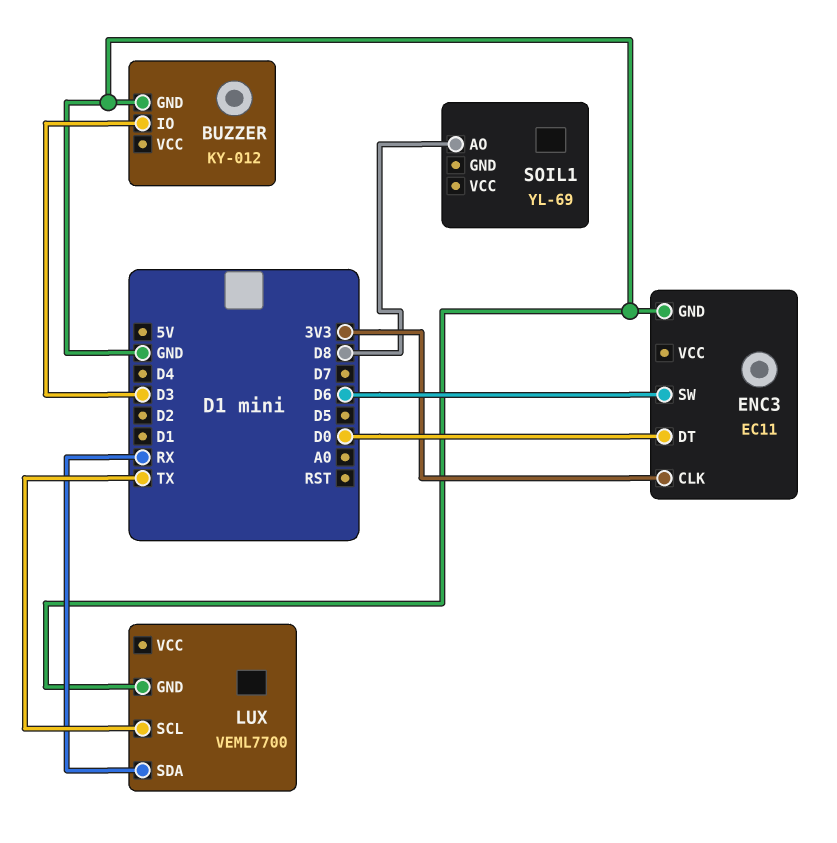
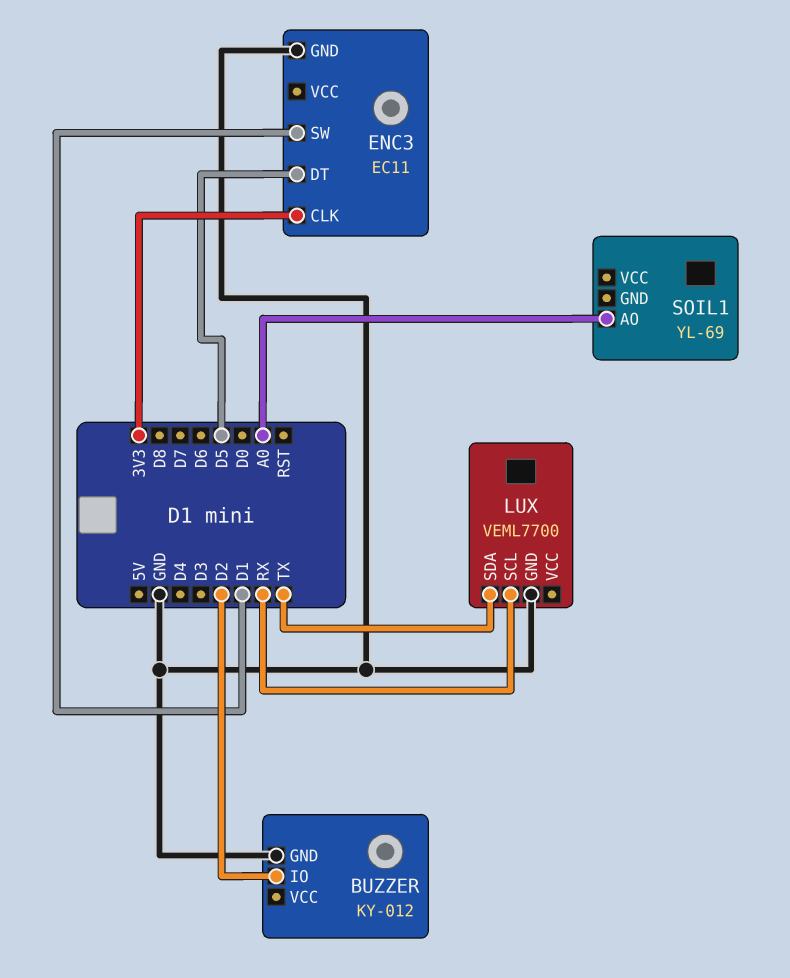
BUZZER pin IO: D3 -> D2
ENC3 pin DT: D0 -> D5
ENC3 pin SW: D6 -> D1
LUX pin SCL: TX -> RX
LUX pin SDA: RX -> TX
SOIL1 pin AO: D8 -> A0

